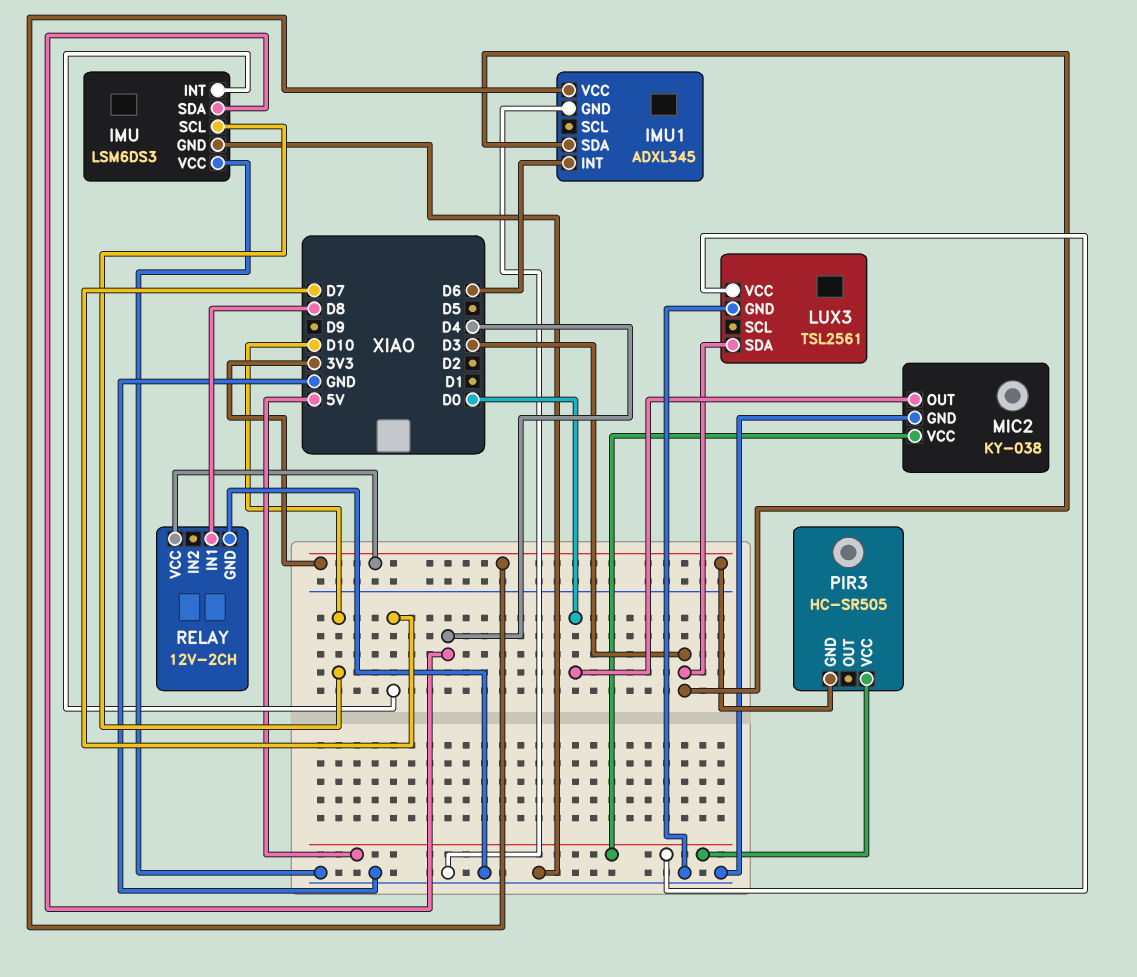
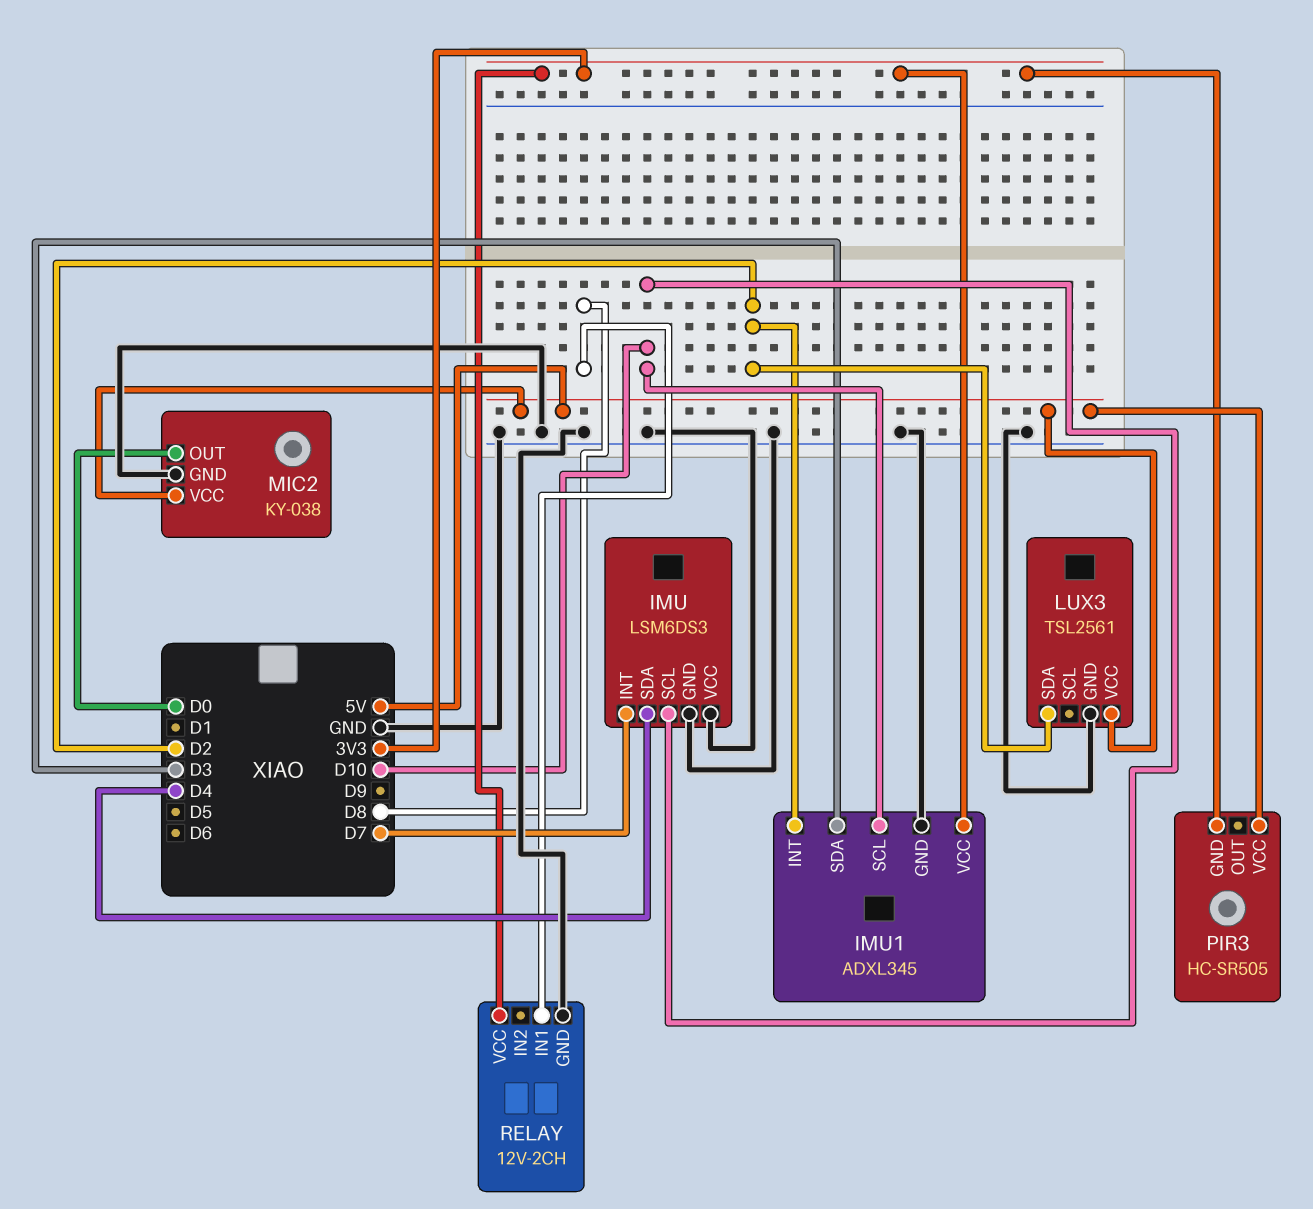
IMU1 pin INT: D6 -> D2
IMU1 pin SCL: none -> D10
LUX3 pin SDA: D3 -> D2

